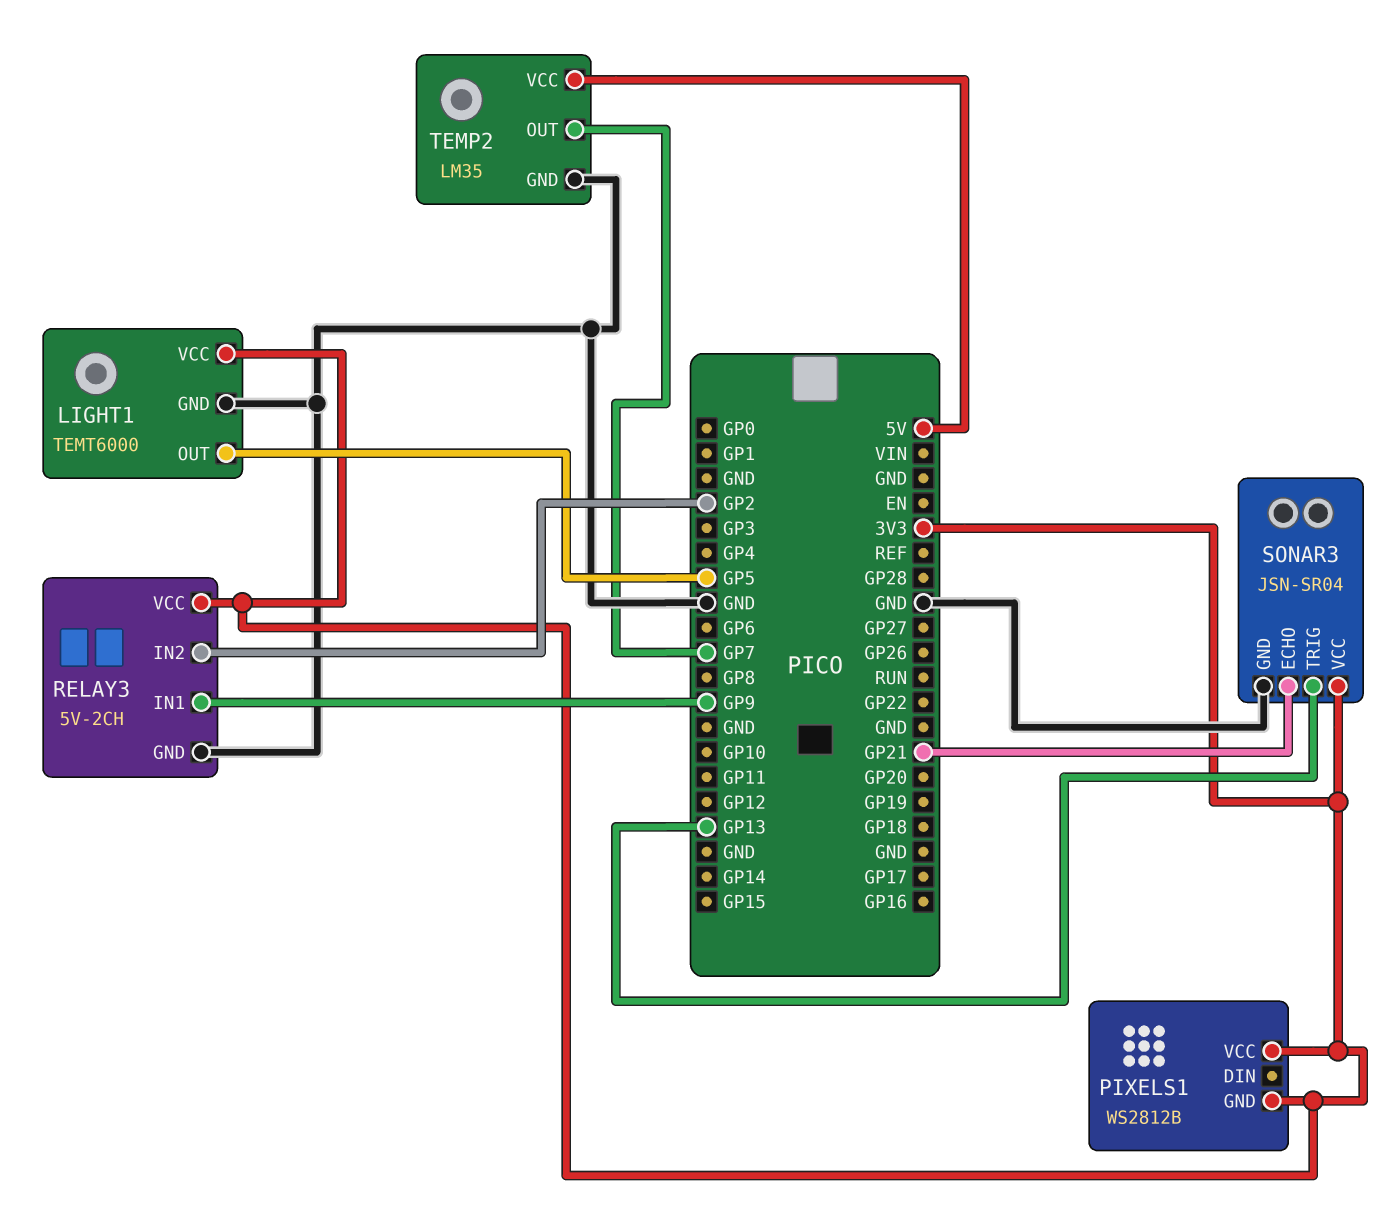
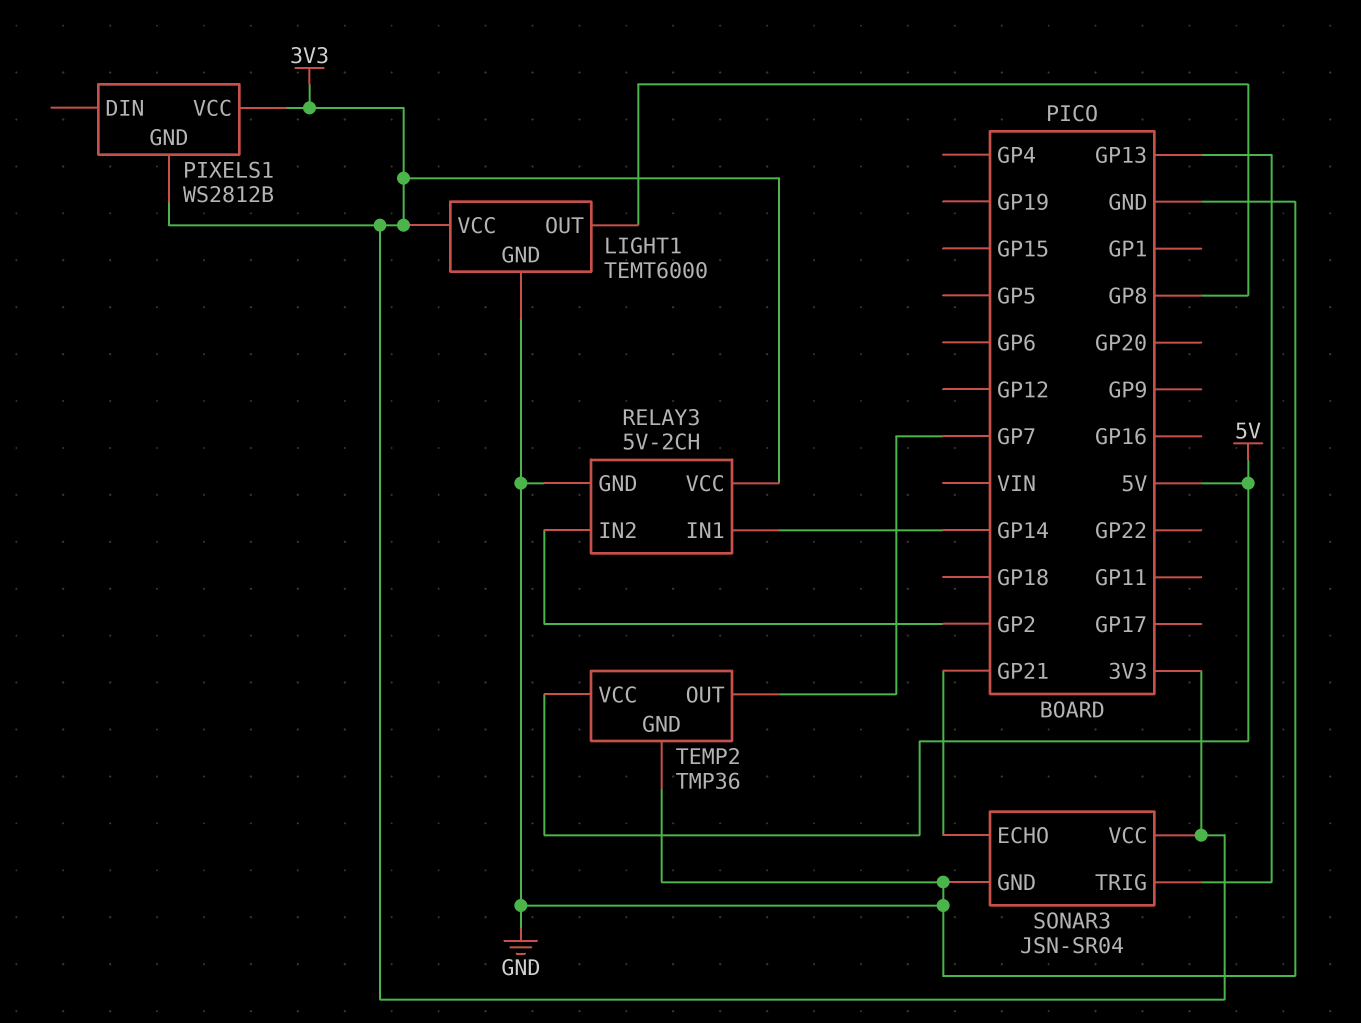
LIGHT1 pin OUT: GP5 -> GP8
RELAY3 pin IN1: GP9 -> GP14
TEMP2: LM35 -> TMP36

